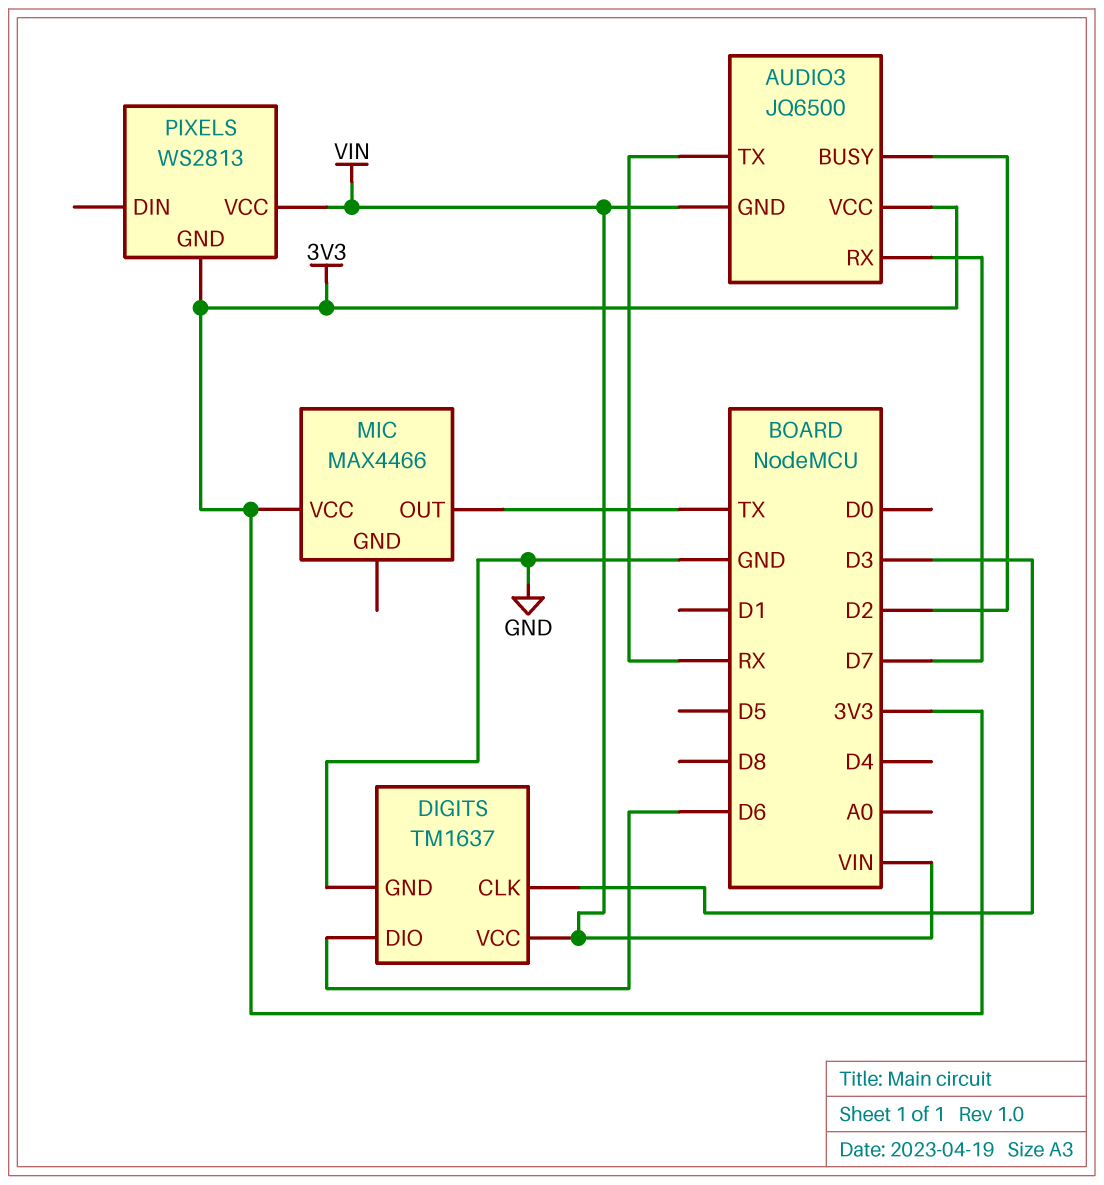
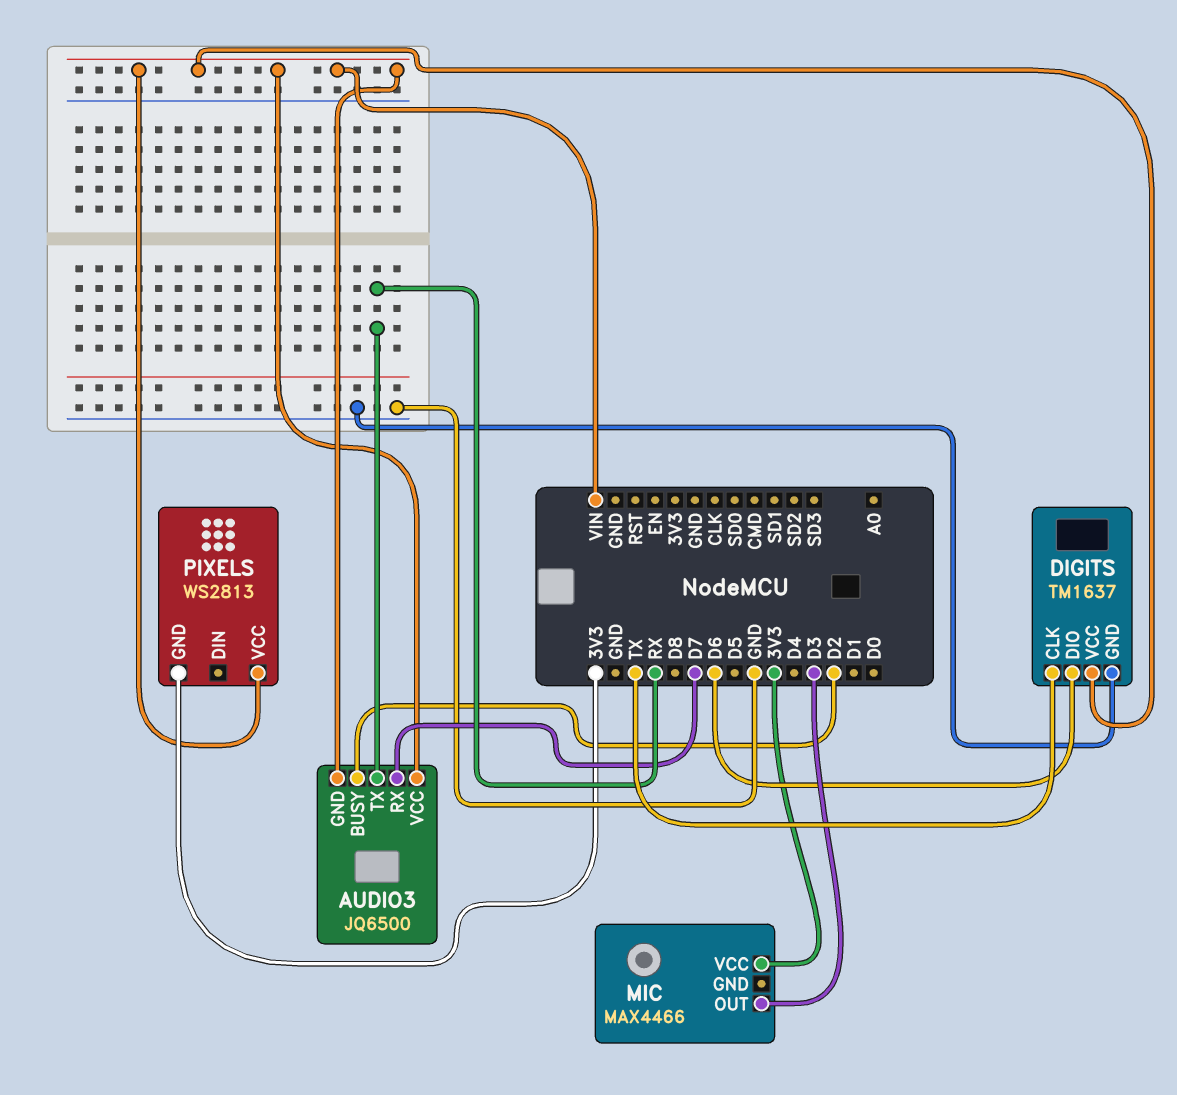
AUDIO3 pin VCC: 3V3 -> VIN
DIGITS pin CLK: D3 -> TX
MIC pin OUT: TX -> D3

